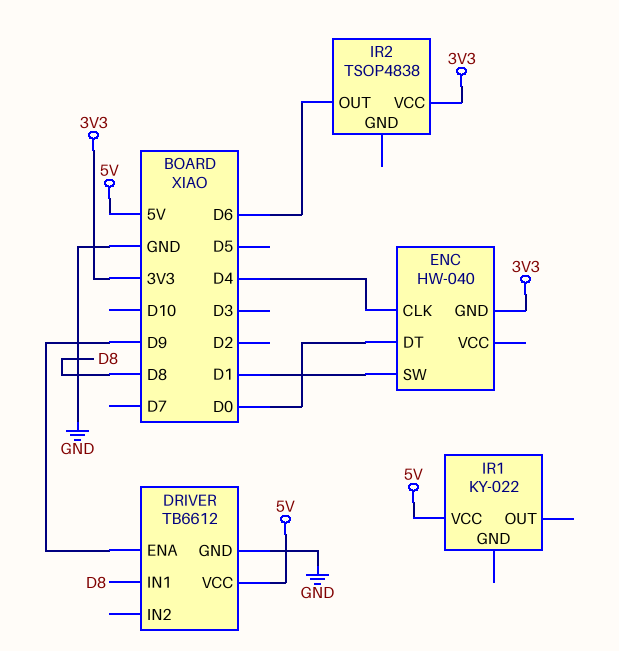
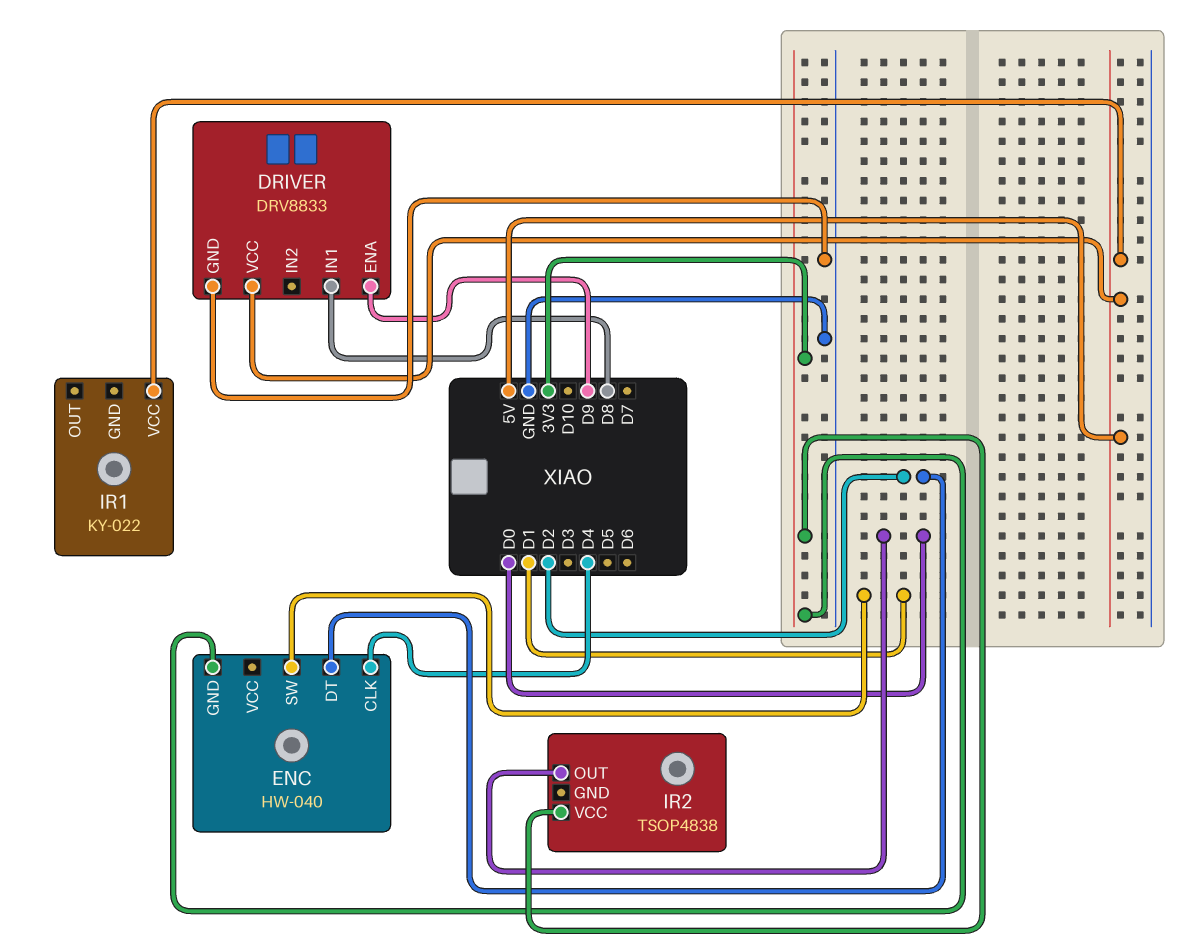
DRIVER: TB6612 -> DRV8833
ENC pin DT: D0 -> D2
IR2 pin OUT: D6 -> D0

